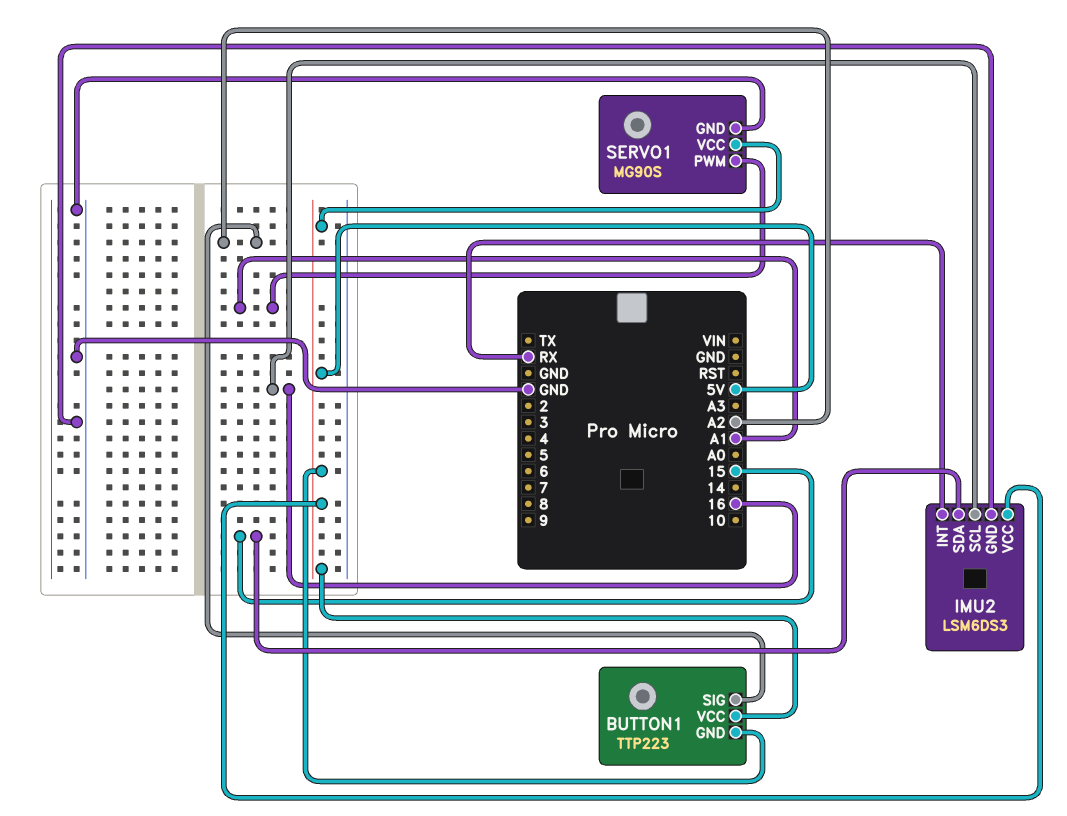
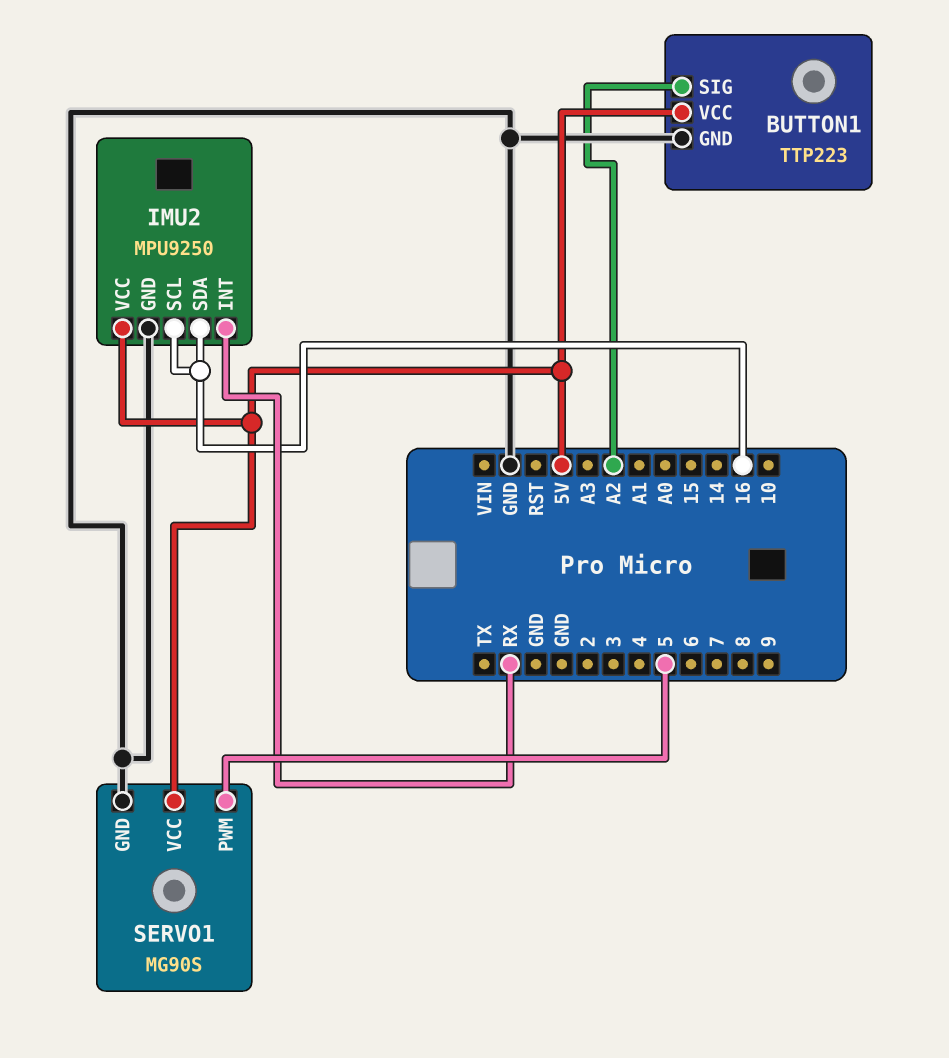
BUTTON1 pin GND: 5V -> GND
IMU2: LSM6DS3 -> MPU9250
IMU2 pin SDA: 15 -> 16
SERVO1 pin PWM: A1 -> 5

